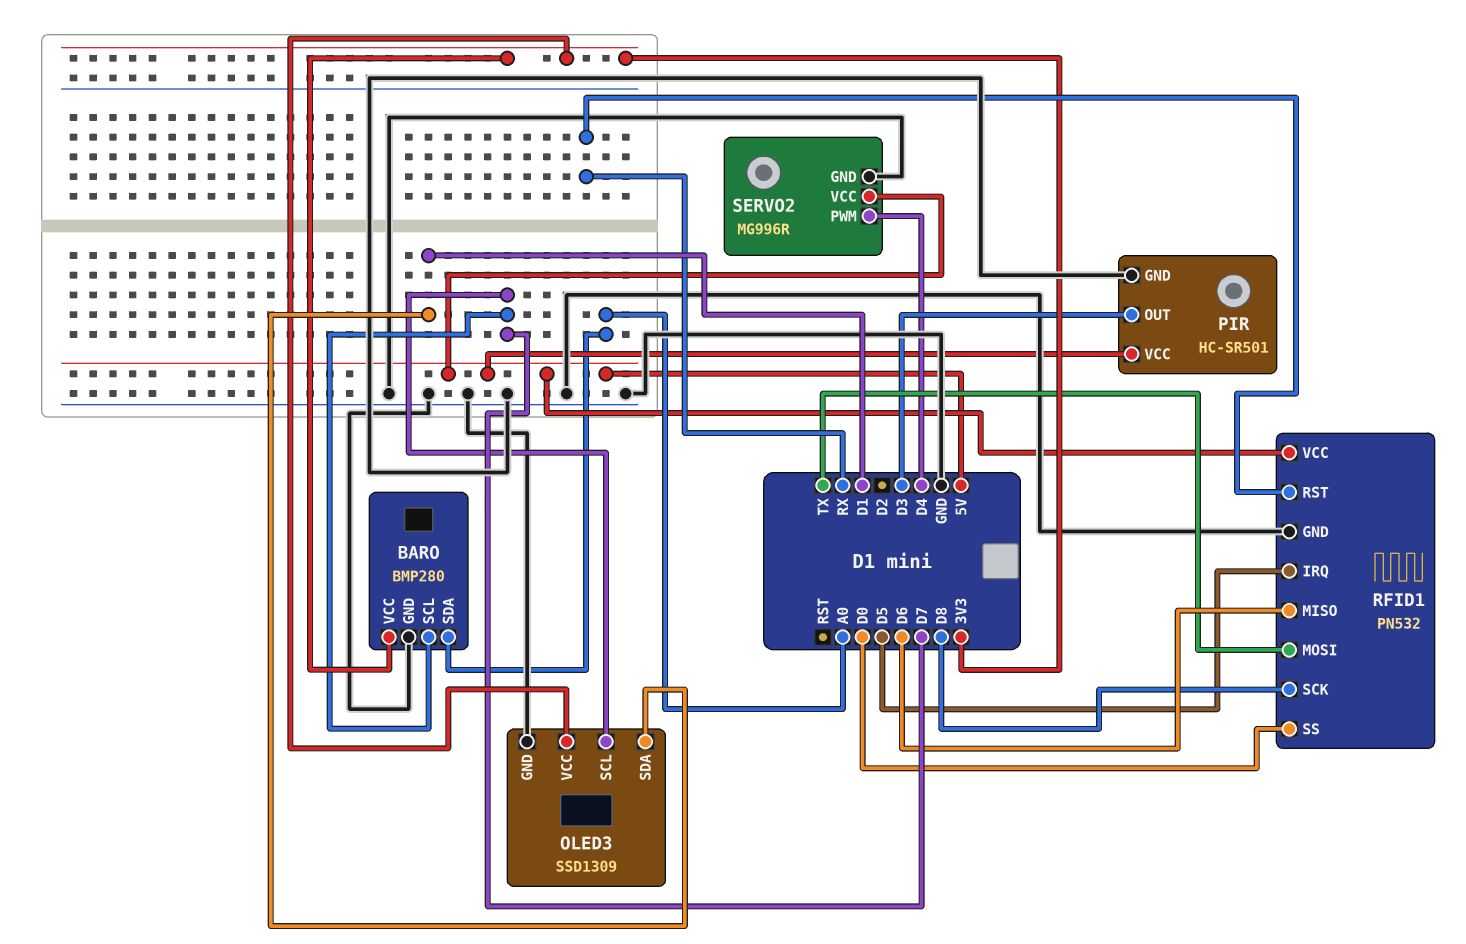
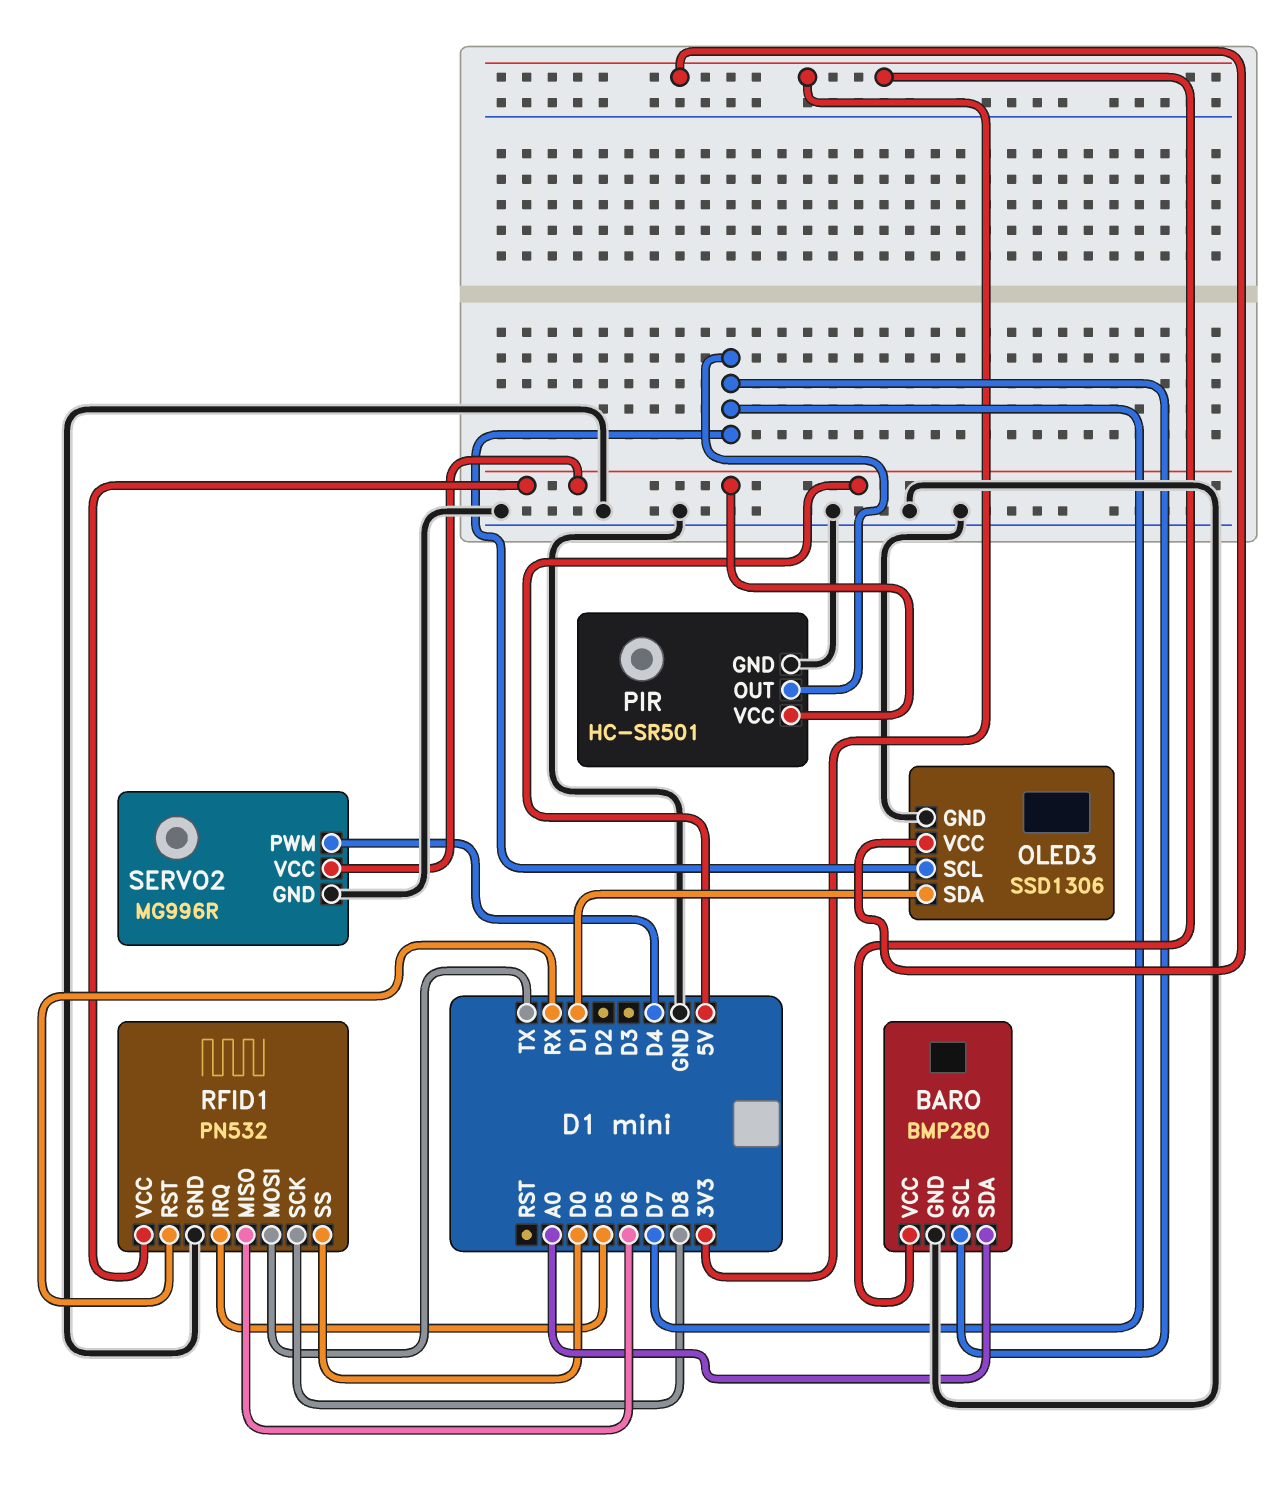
OLED3: SSD1309 -> SSD1306
PIR pin OUT: D3 -> D7

